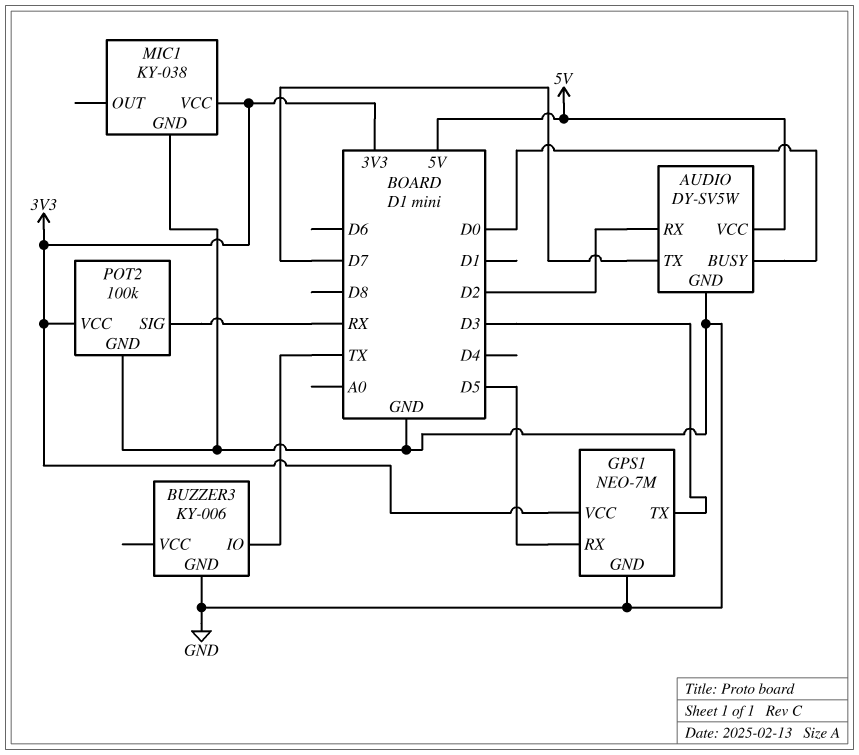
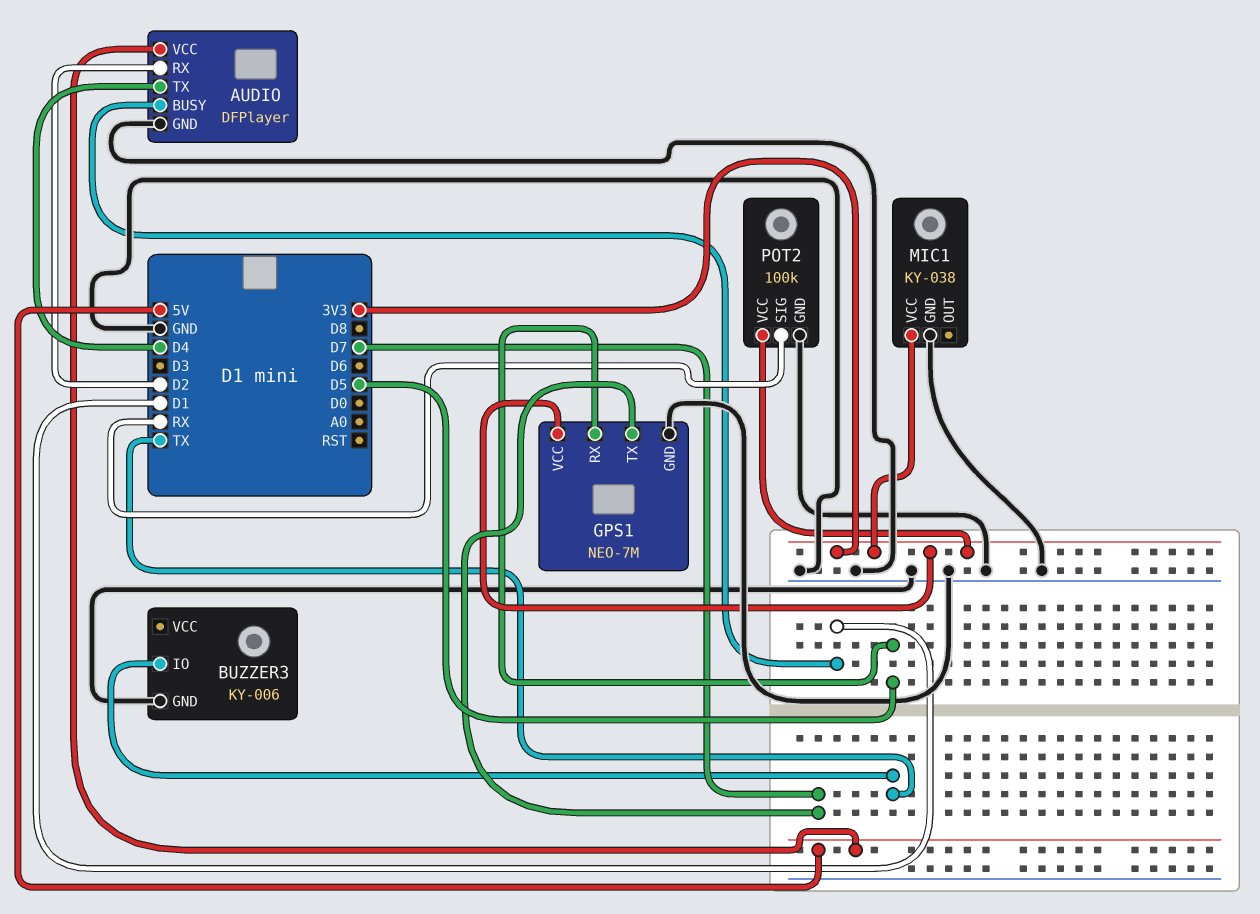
AUDIO: DY-SV5W -> DFPlayer
AUDIO pin BUSY: D0 -> D1
AUDIO pin TX: D7 -> D4
GPS1 pin TX: D3 -> D7

